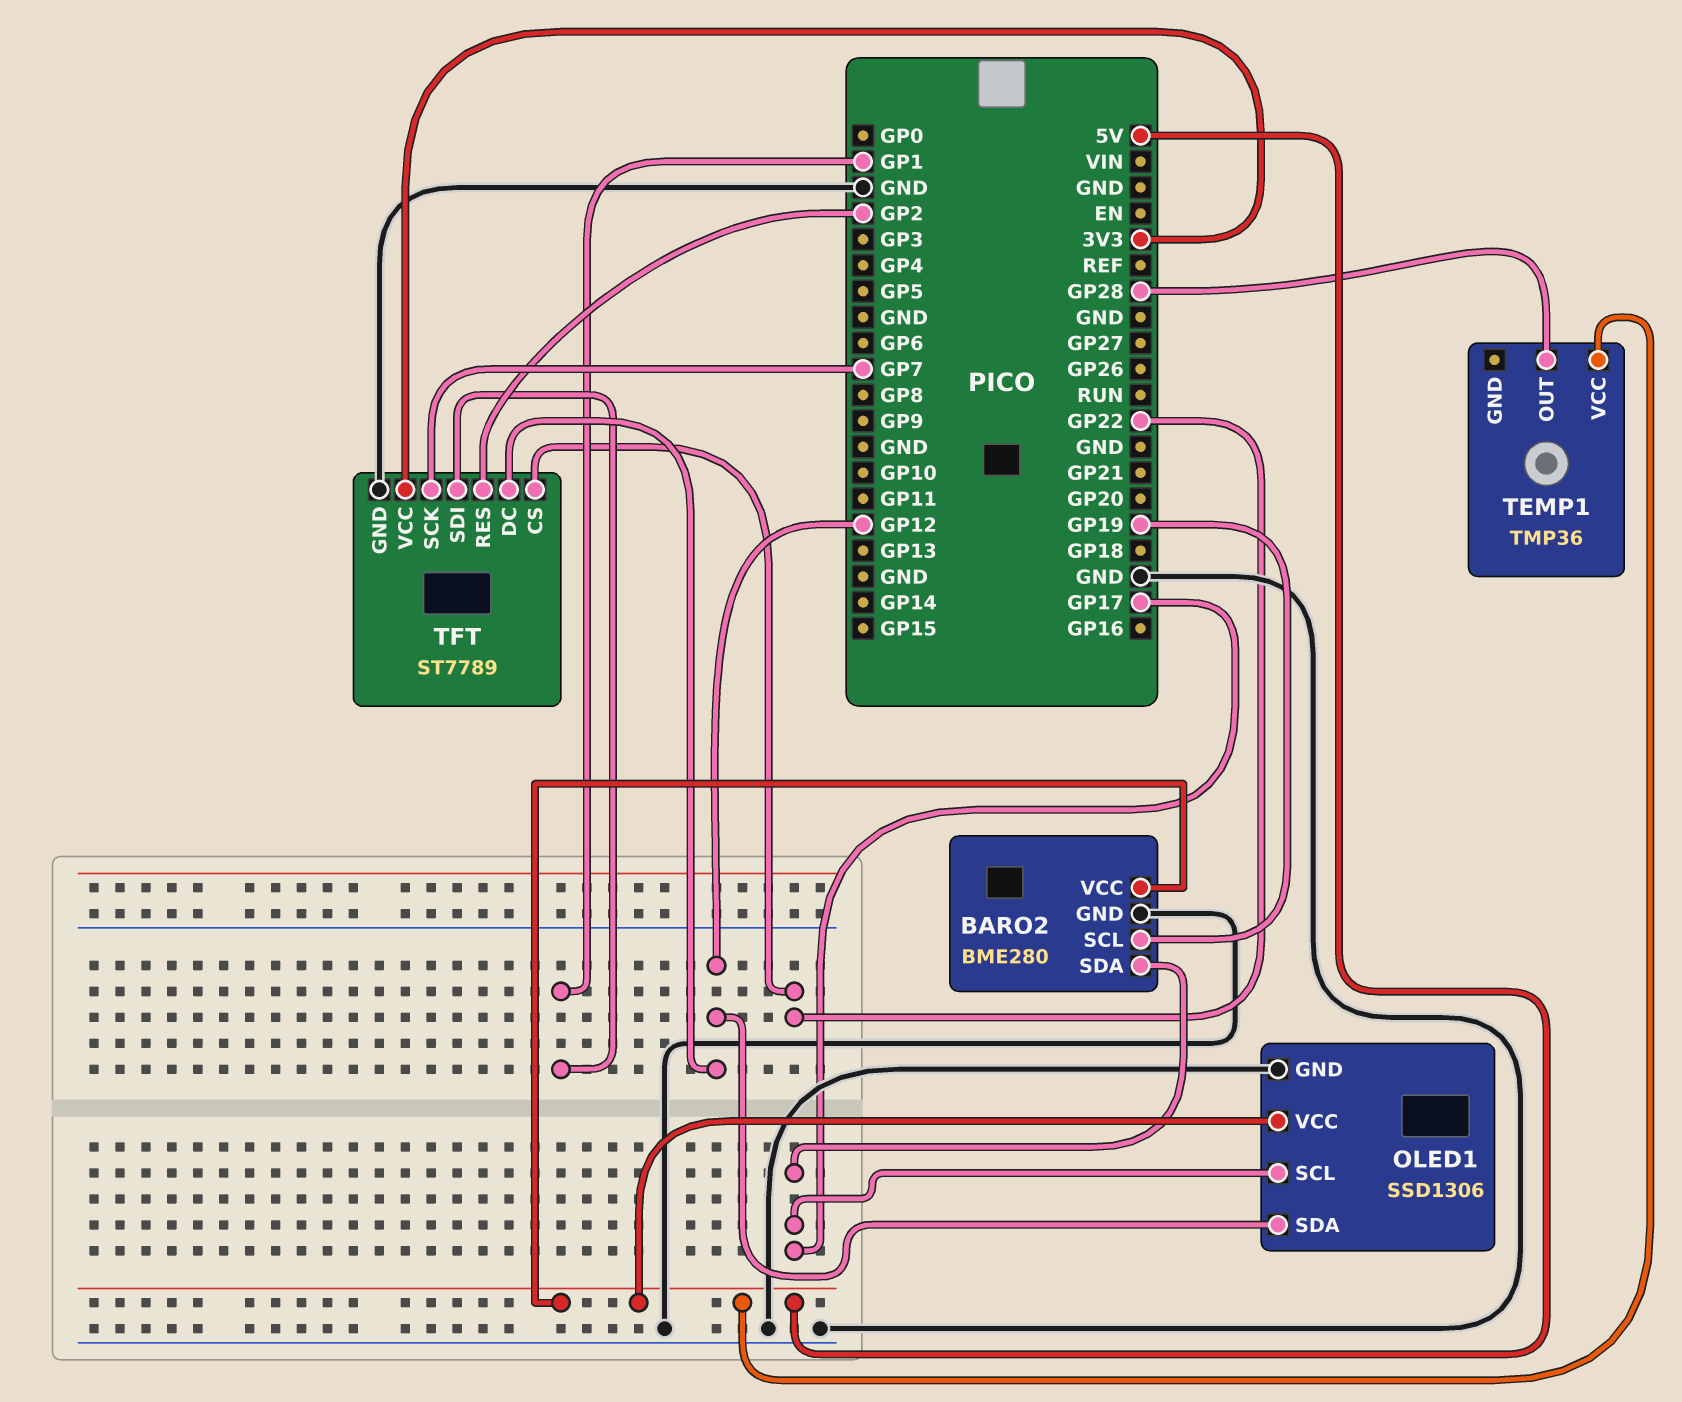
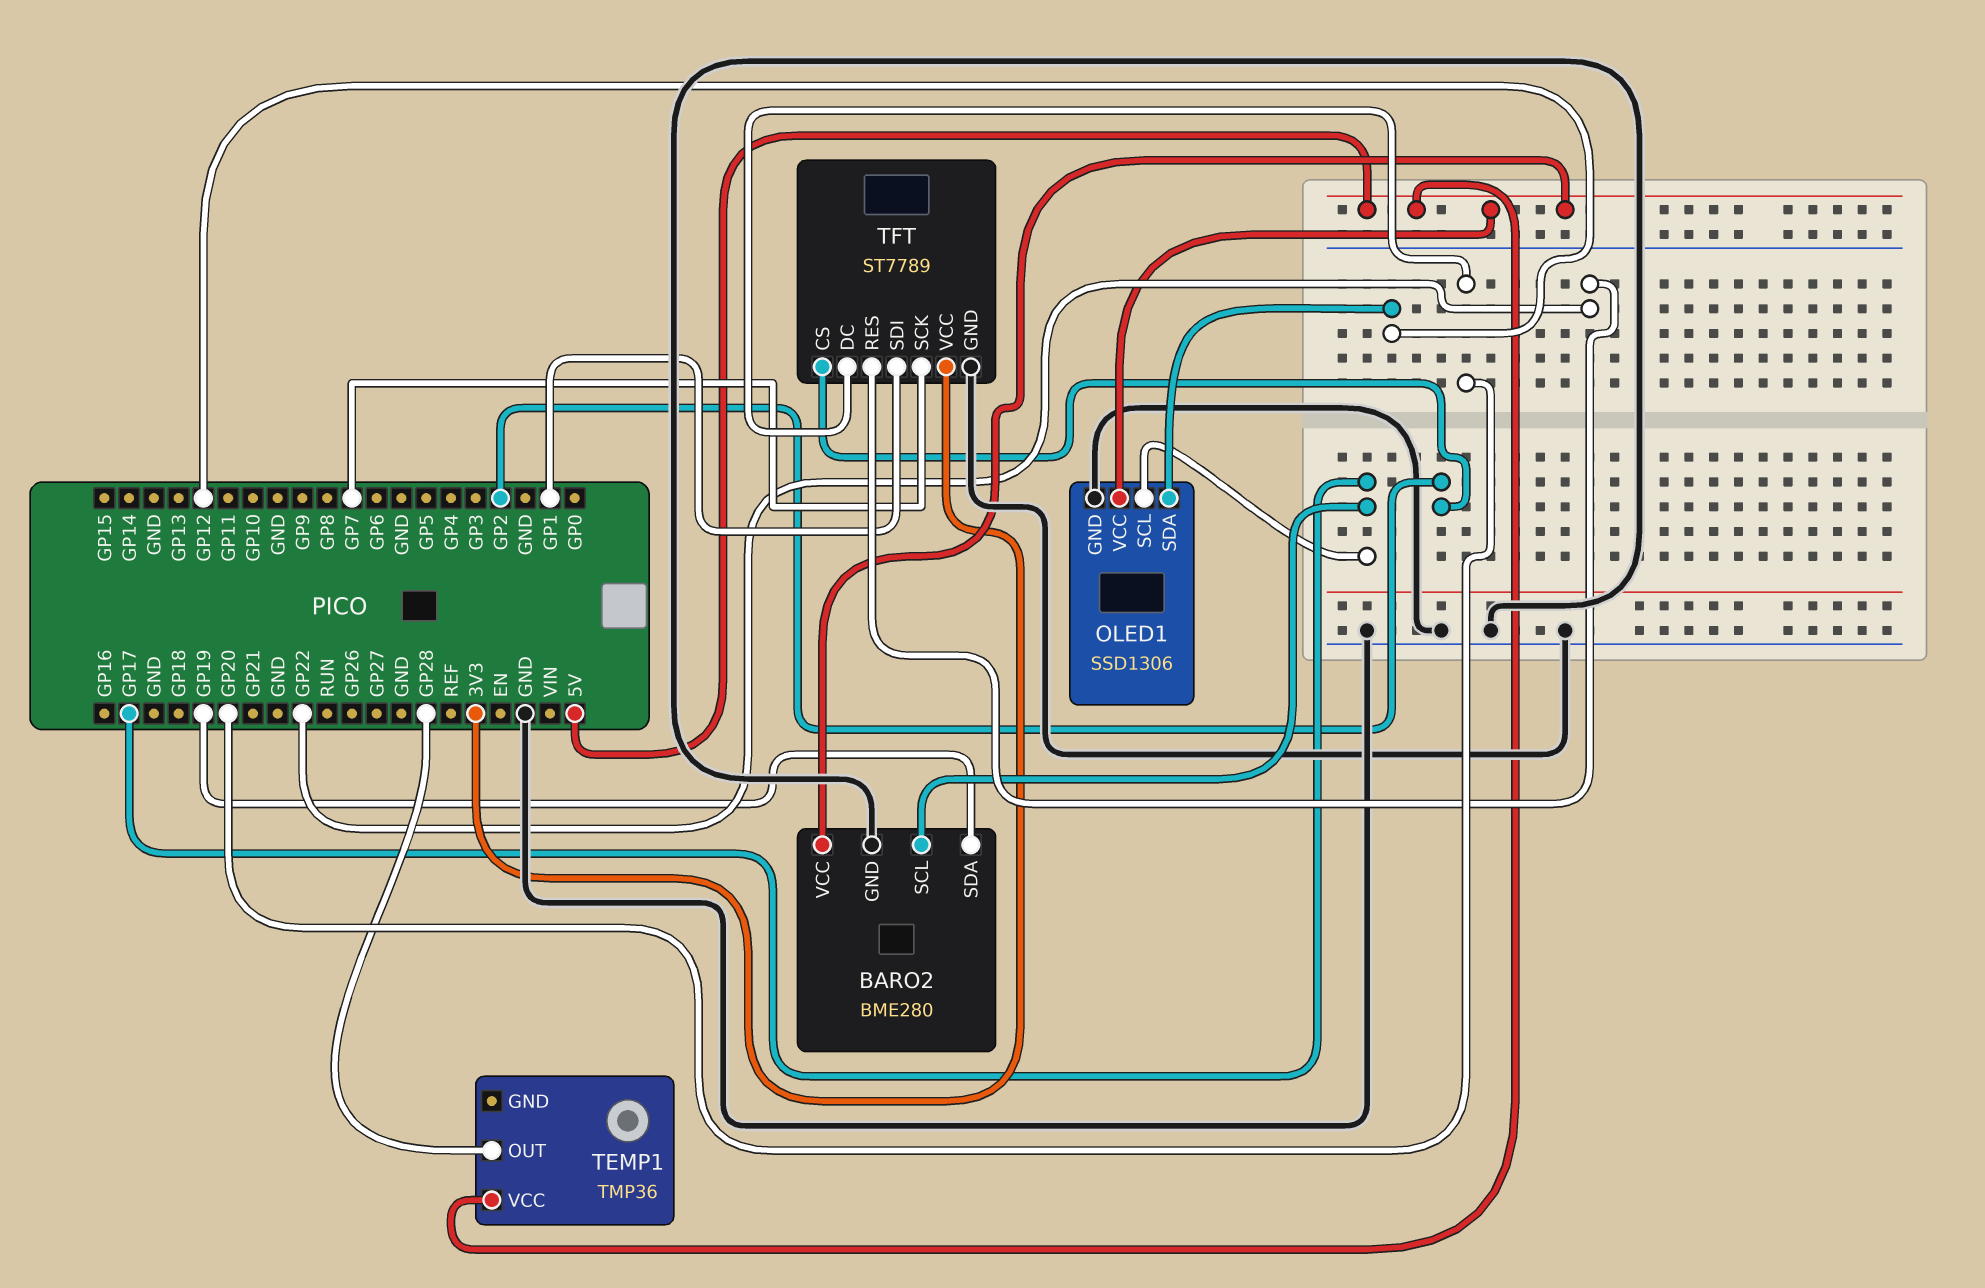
BARO2 pin SCL: GP19 -> GP17
BARO2 pin SDA: GP17 -> GP19
TFT pin CS: GP22 -> GP2
TFT pin DC: GP12 -> GP20
TFT pin RES: GP2 -> GP22

